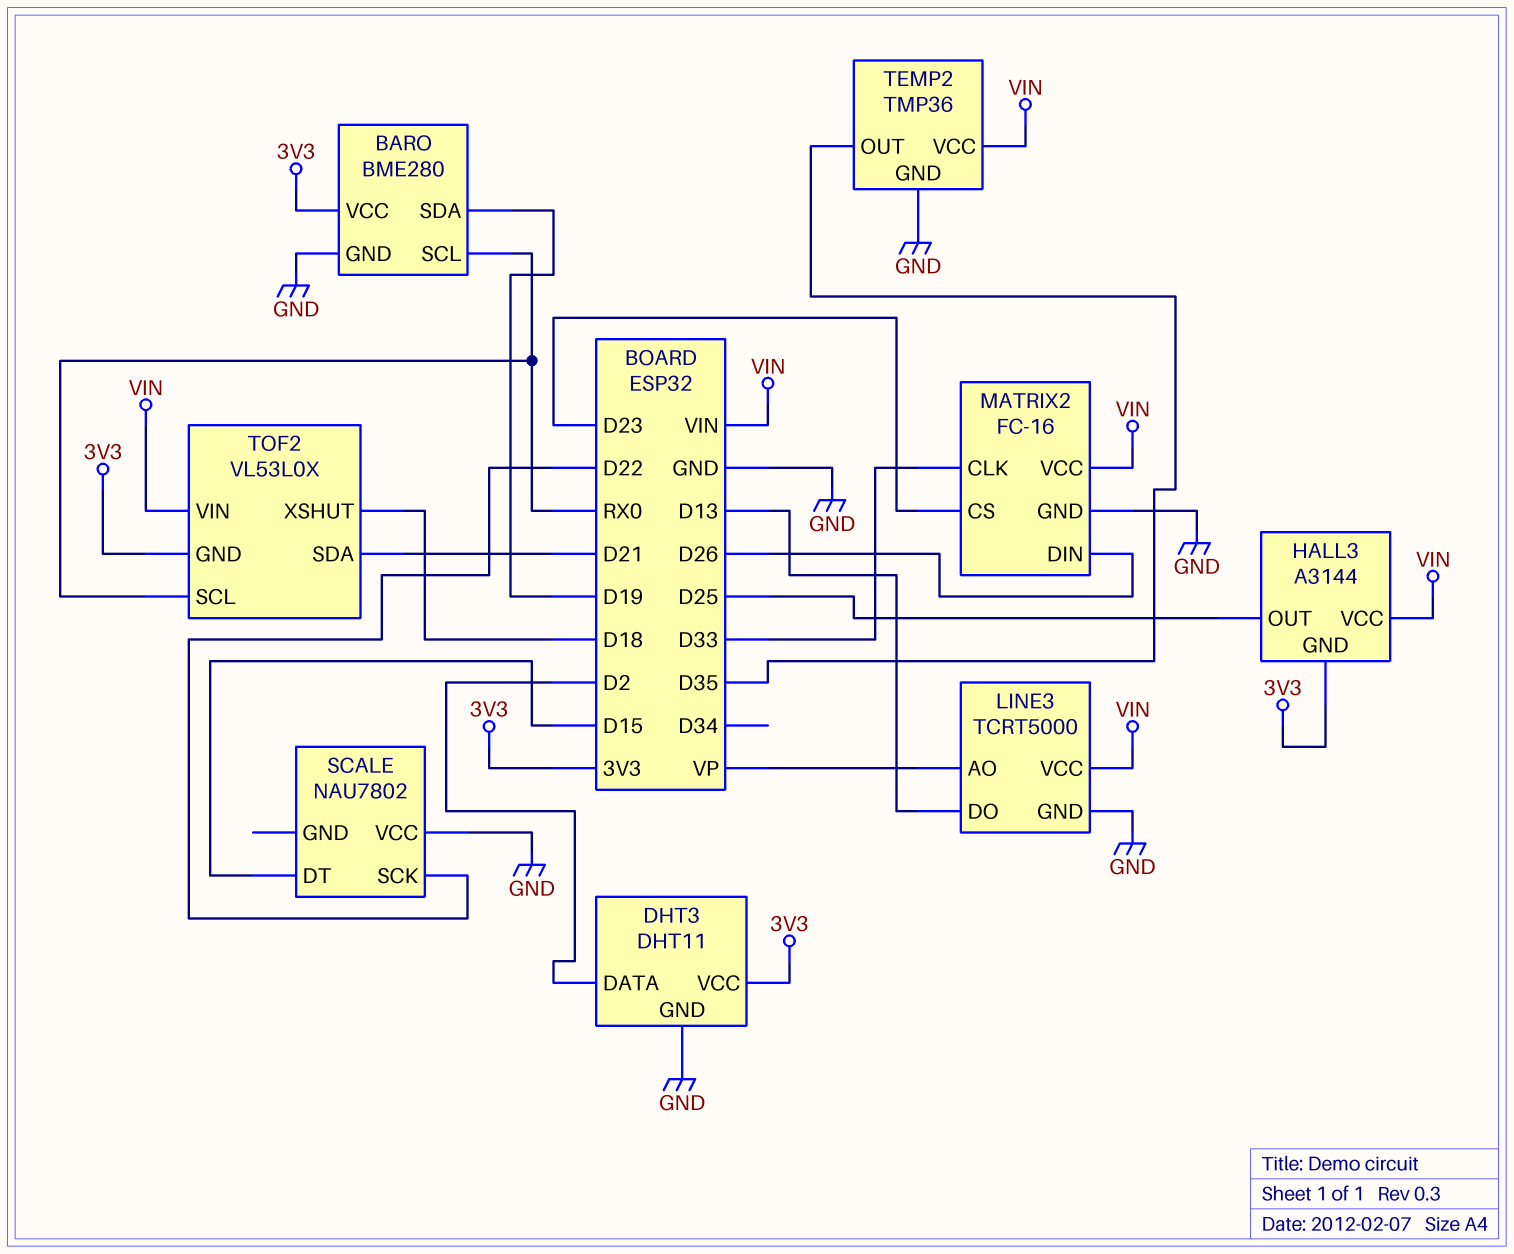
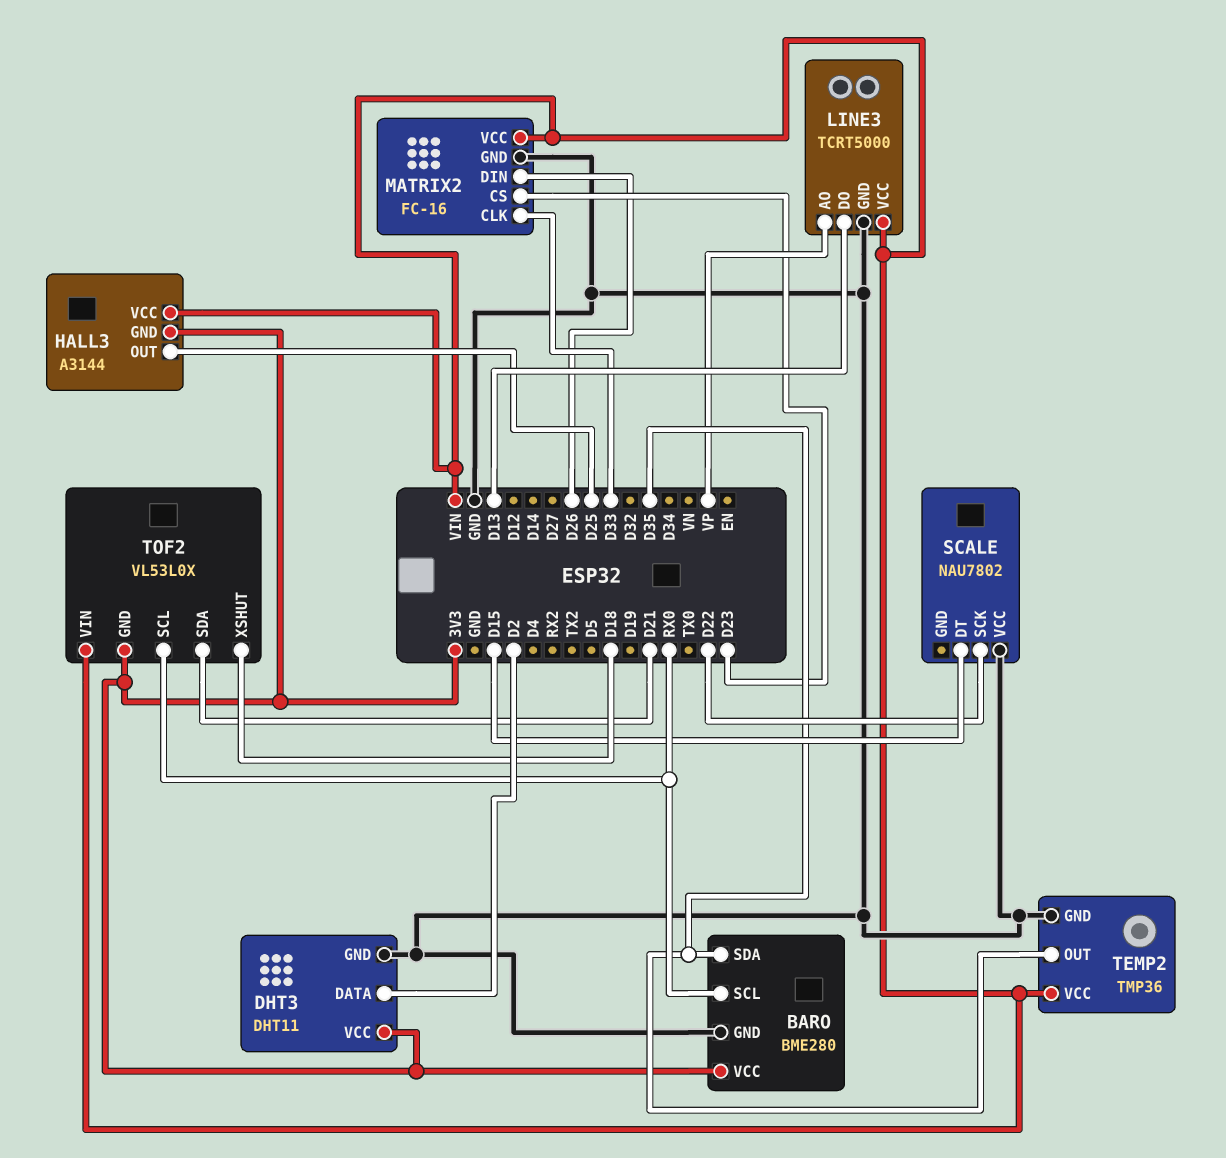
BARO pin SDA: D19 -> D35

